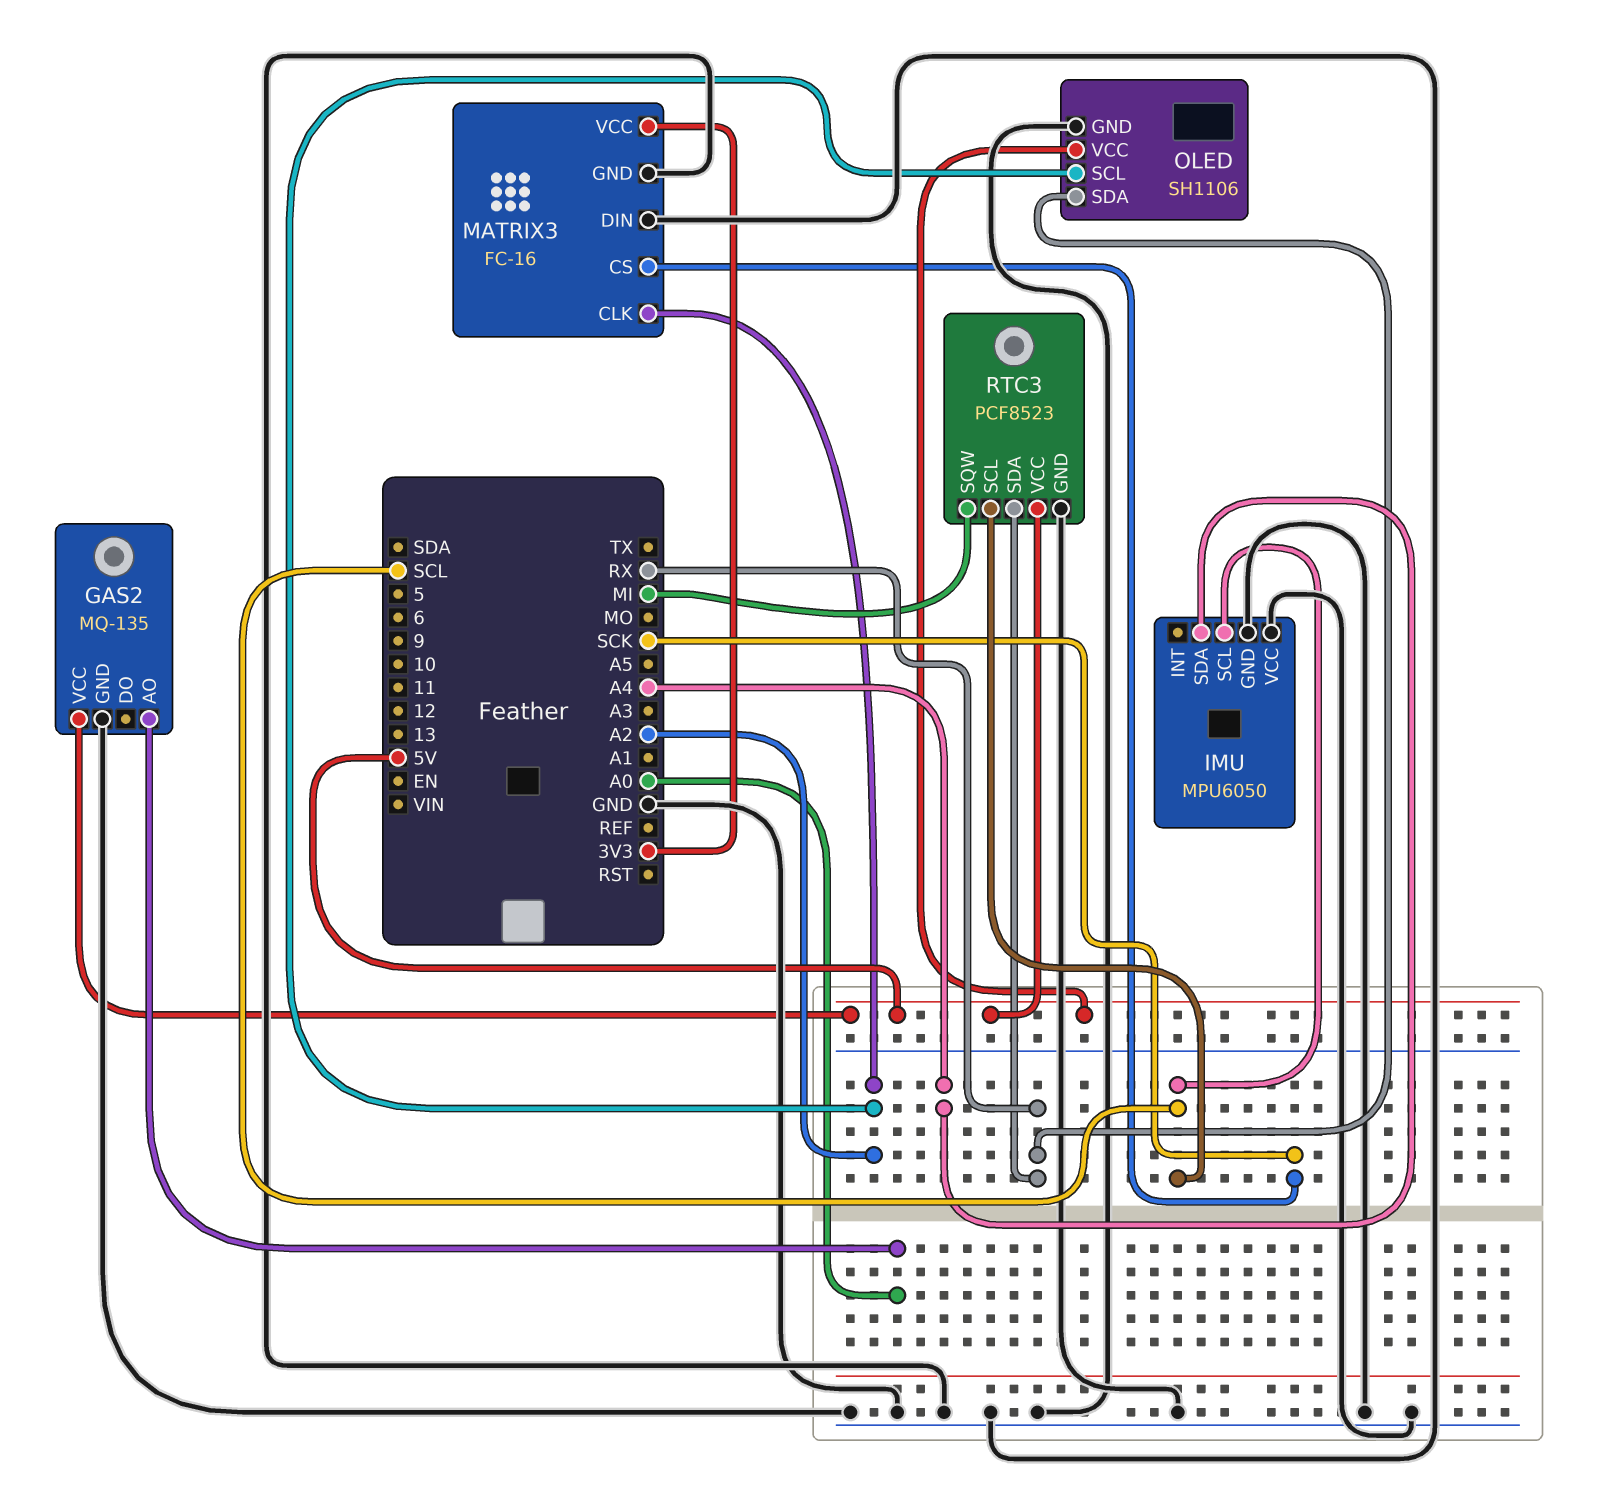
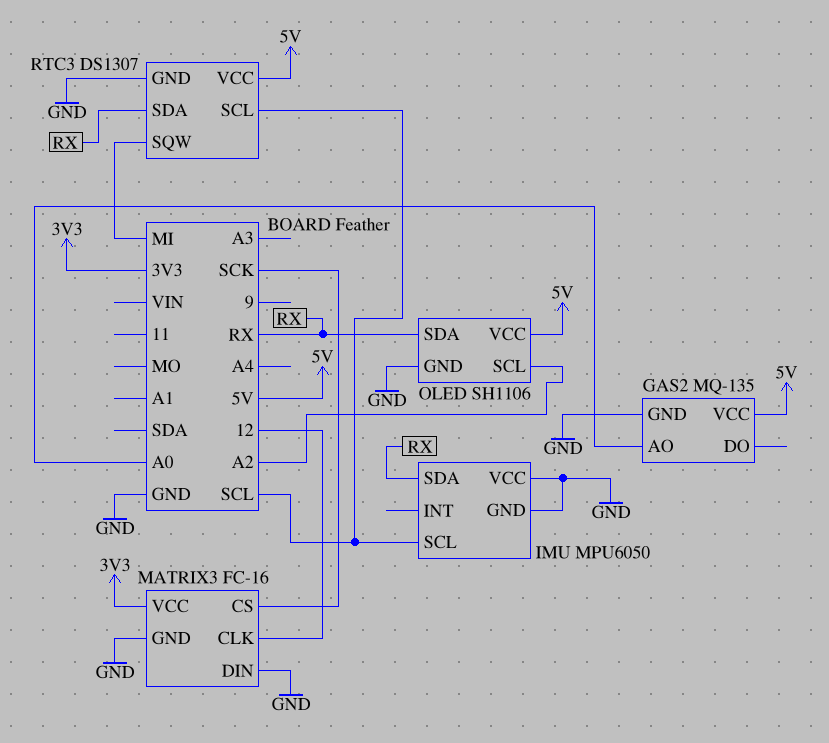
IMU pin SDA: A4 -> RX
MATRIX3 pin CLK: A2 -> 12
RTC3: PCF8523 -> DS1307

